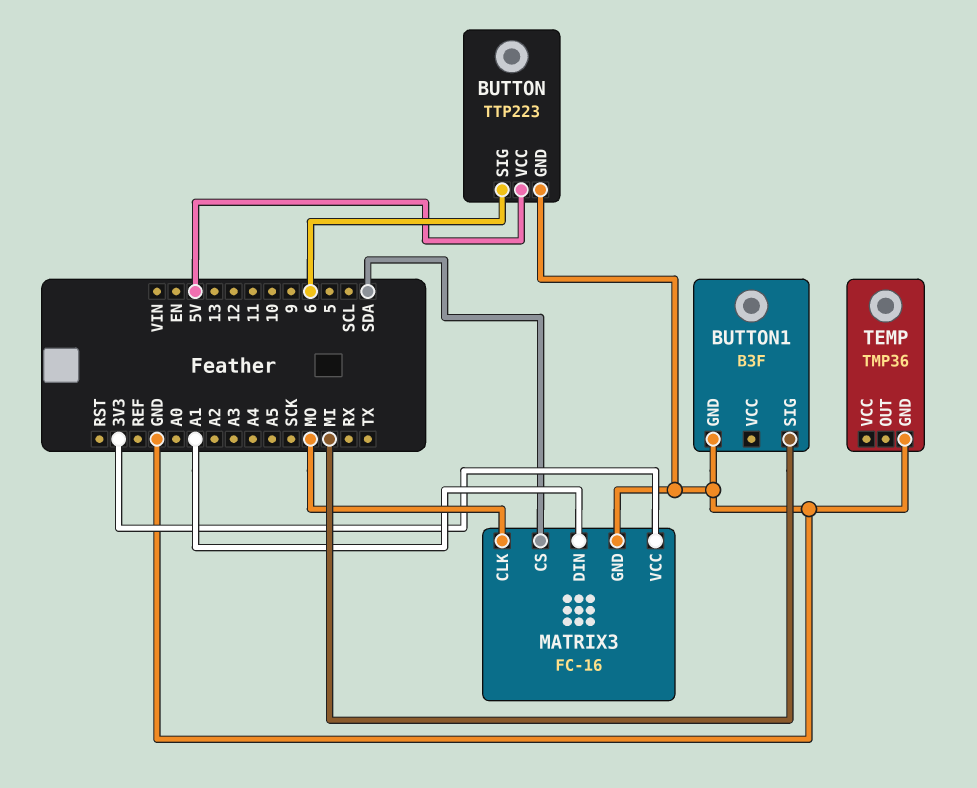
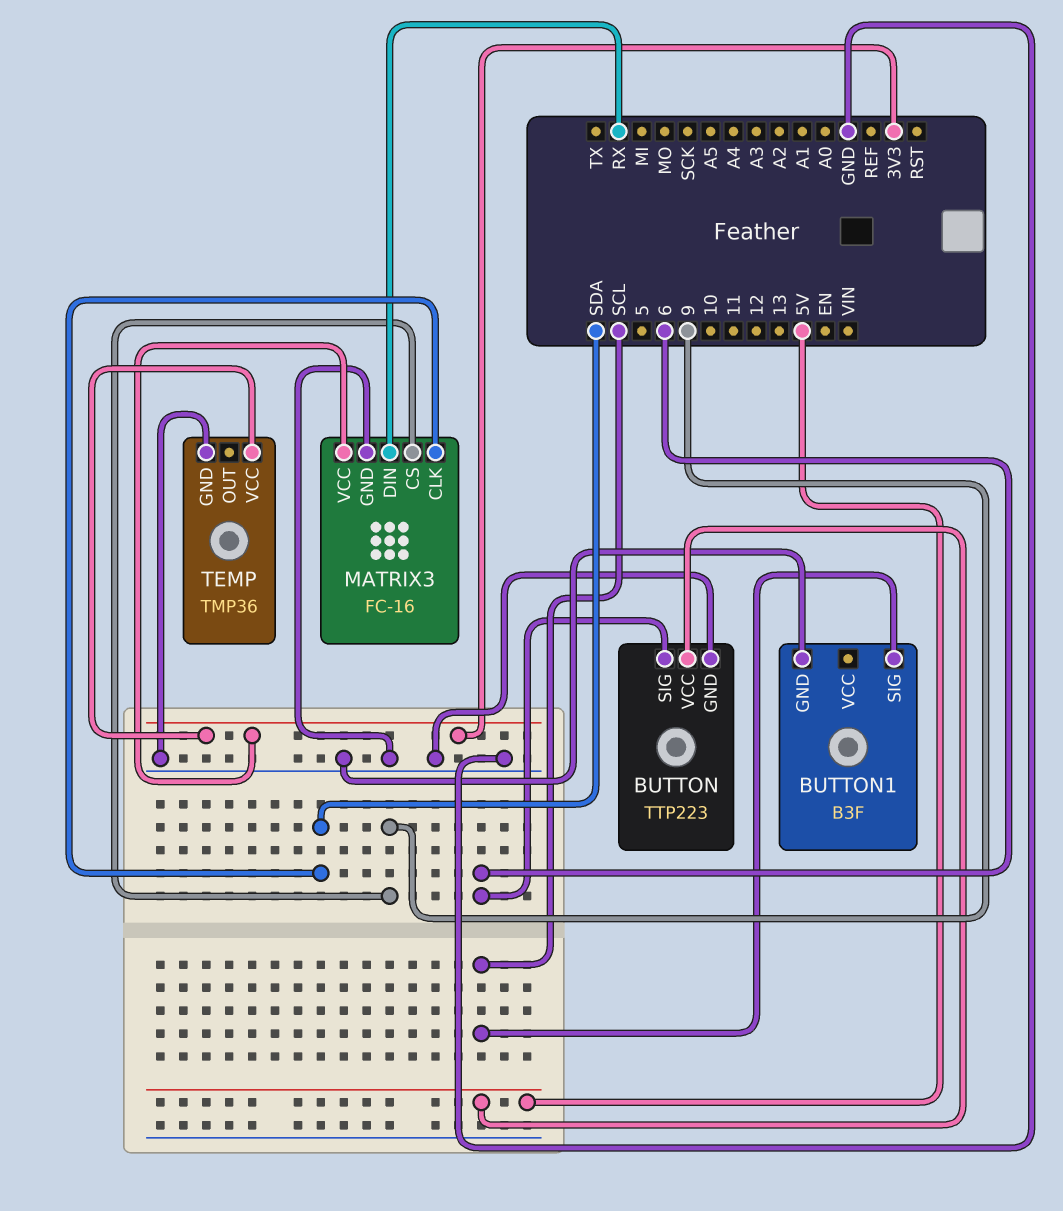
BUTTON1 pin SIG: MI -> SCL
MATRIX3 pin CLK: MO -> SDA
MATRIX3 pin CS: SDA -> 9
MATRIX3 pin DIN: A1 -> RX
TEMP pin VCC: none -> 3V3

